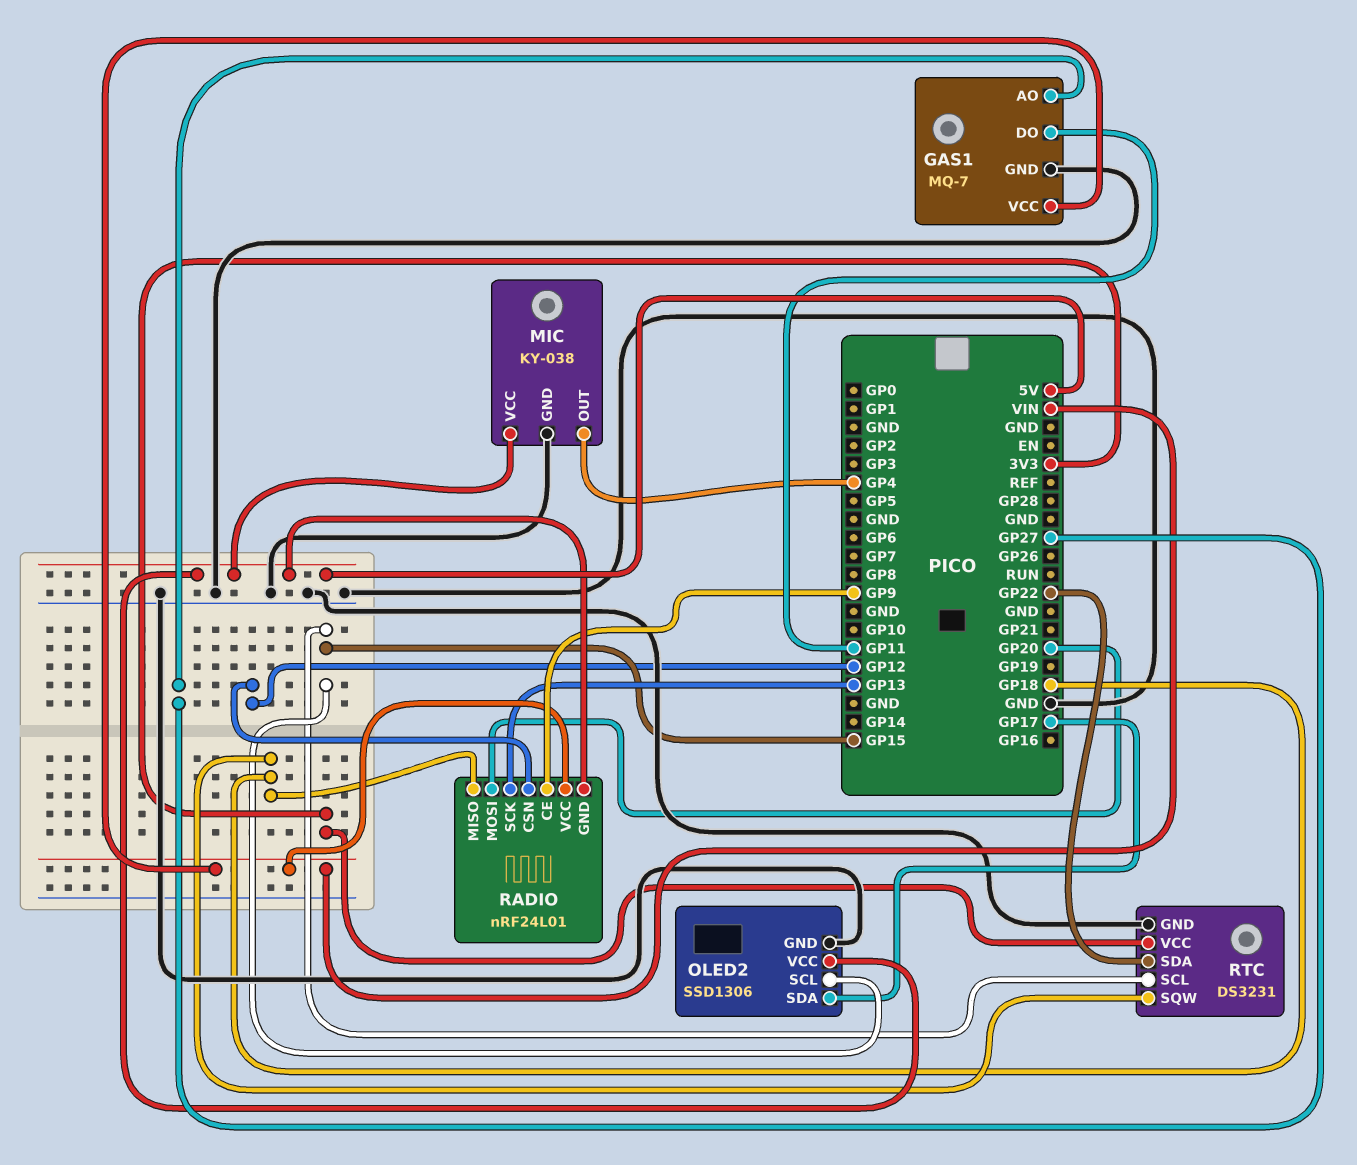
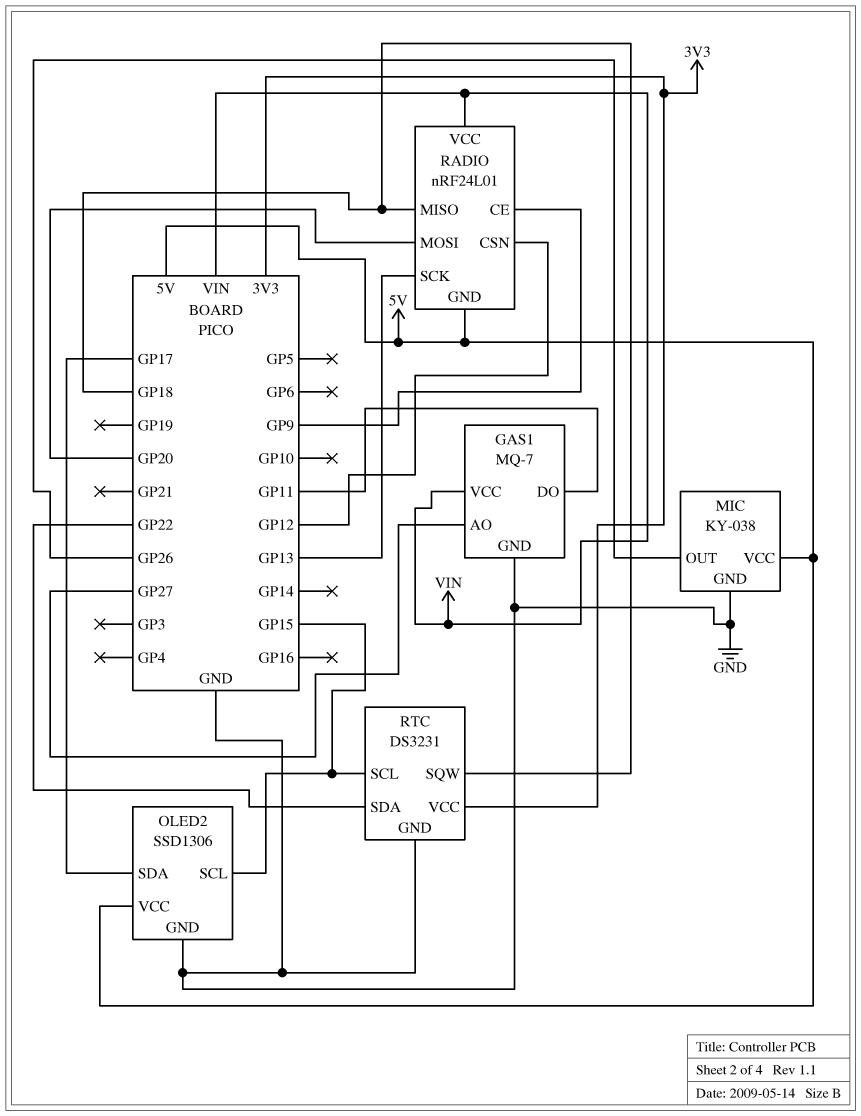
MIC pin OUT: GP4 -> GP26

